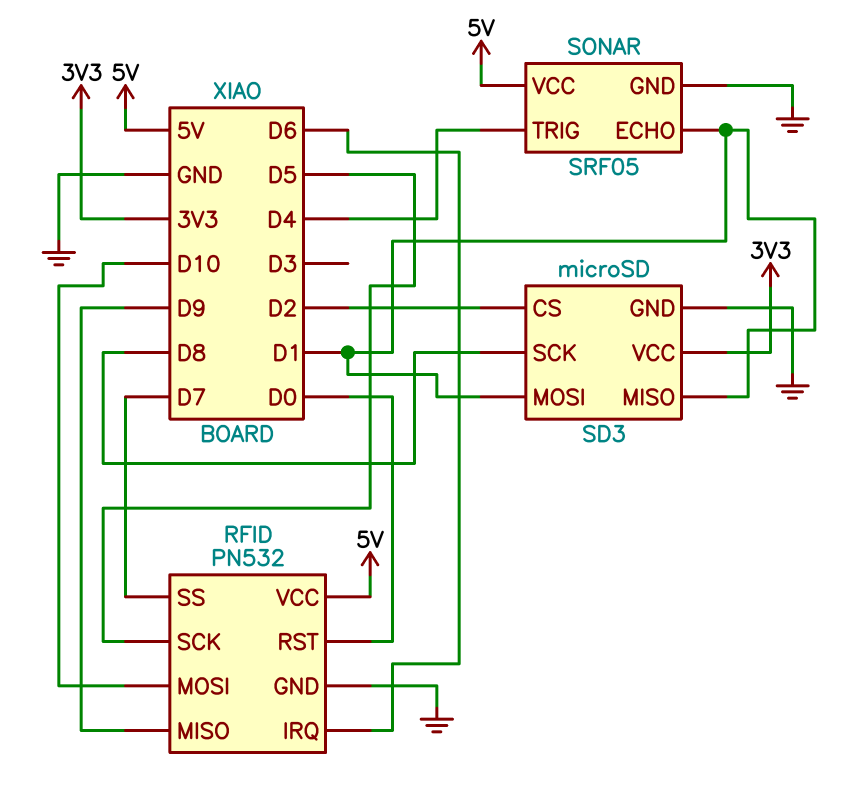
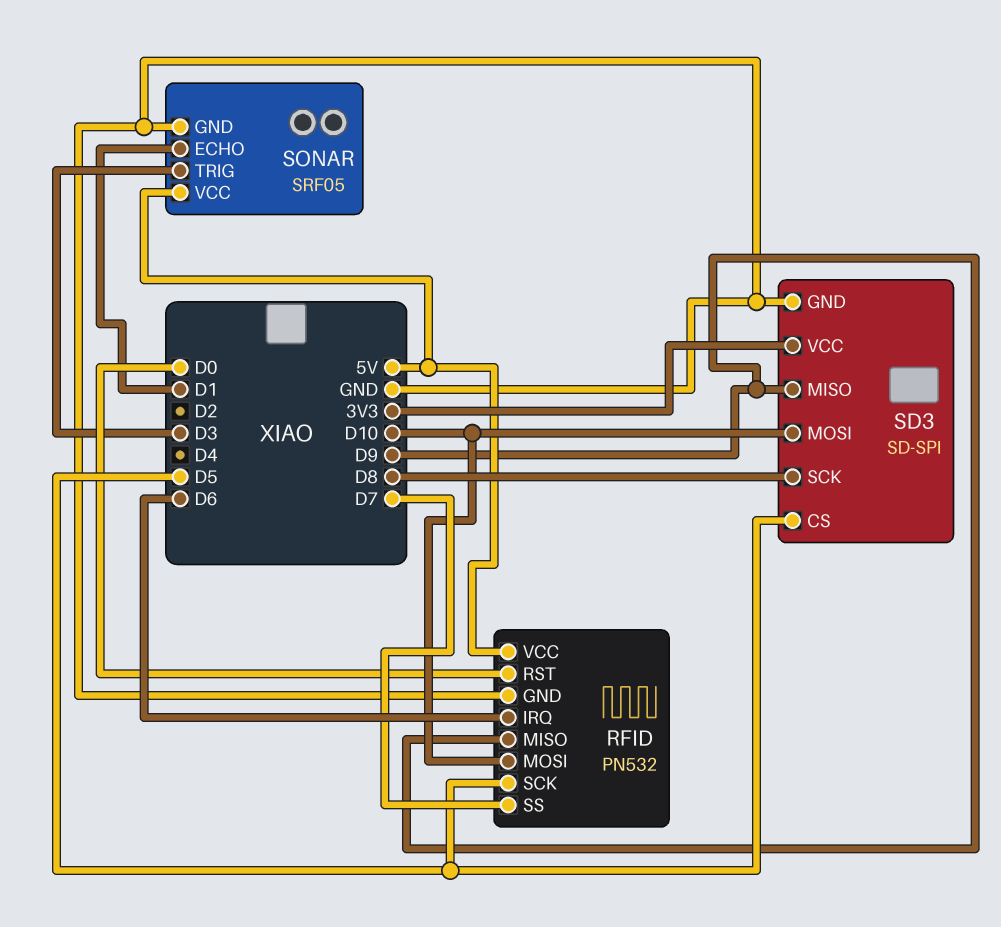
SD3: microSD -> SD-SPI
SD3 pin CS: D2 -> D5
SD3 pin MISO: D1 -> D9
SD3 pin MOSI: D1 -> D10
SONAR pin TRIG: D4 -> D3

